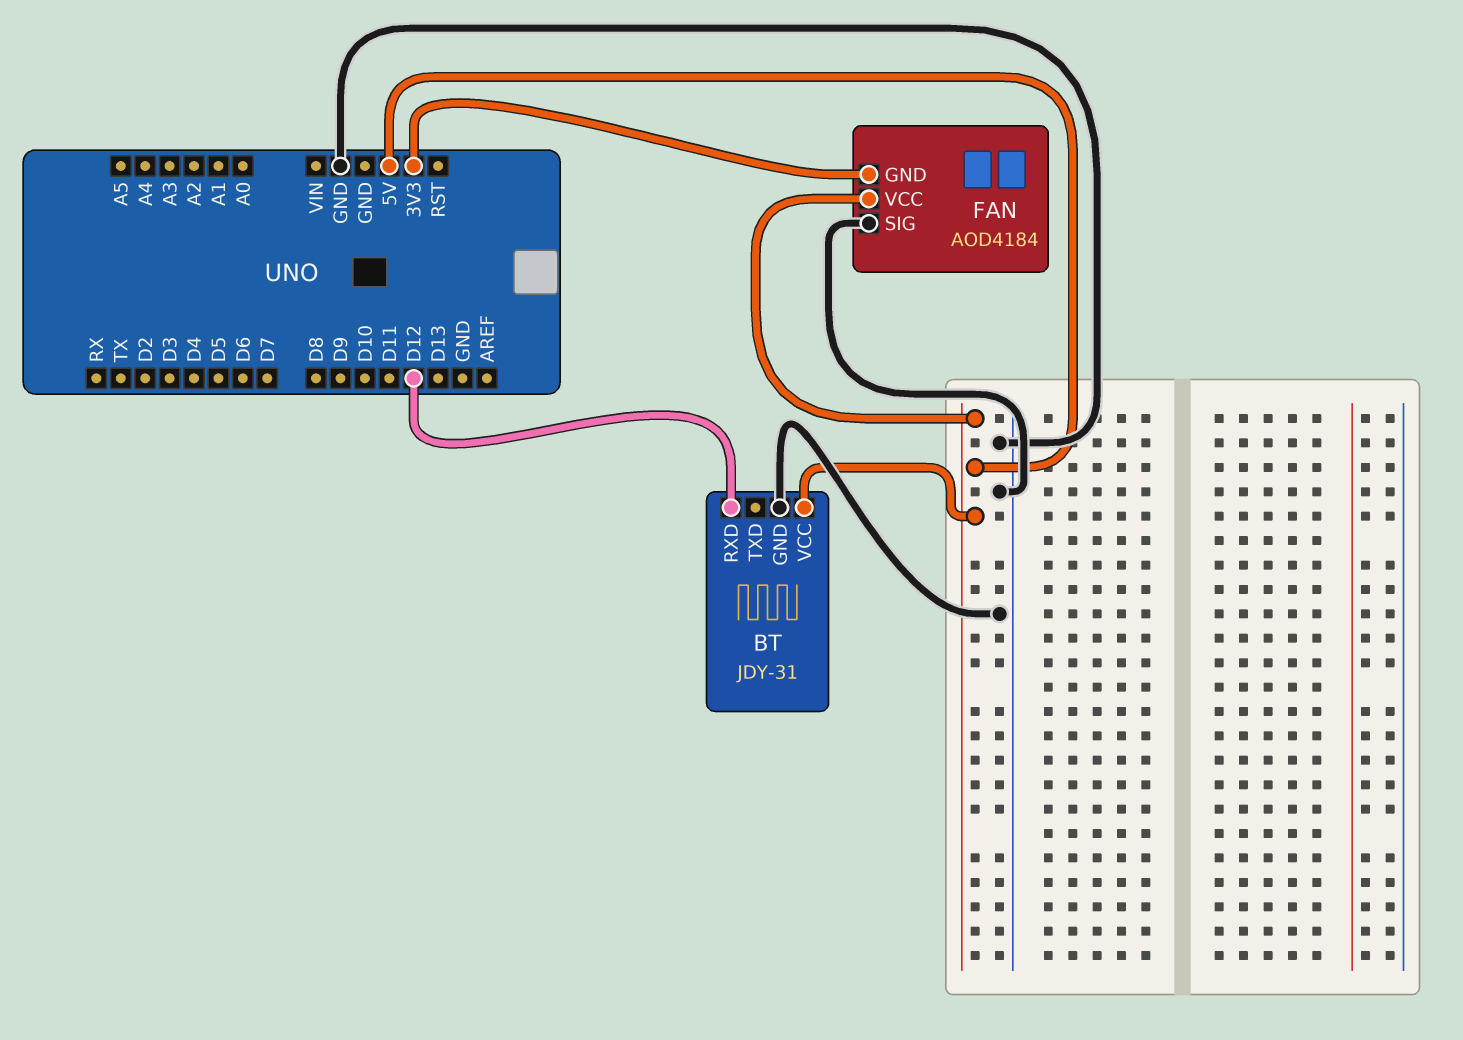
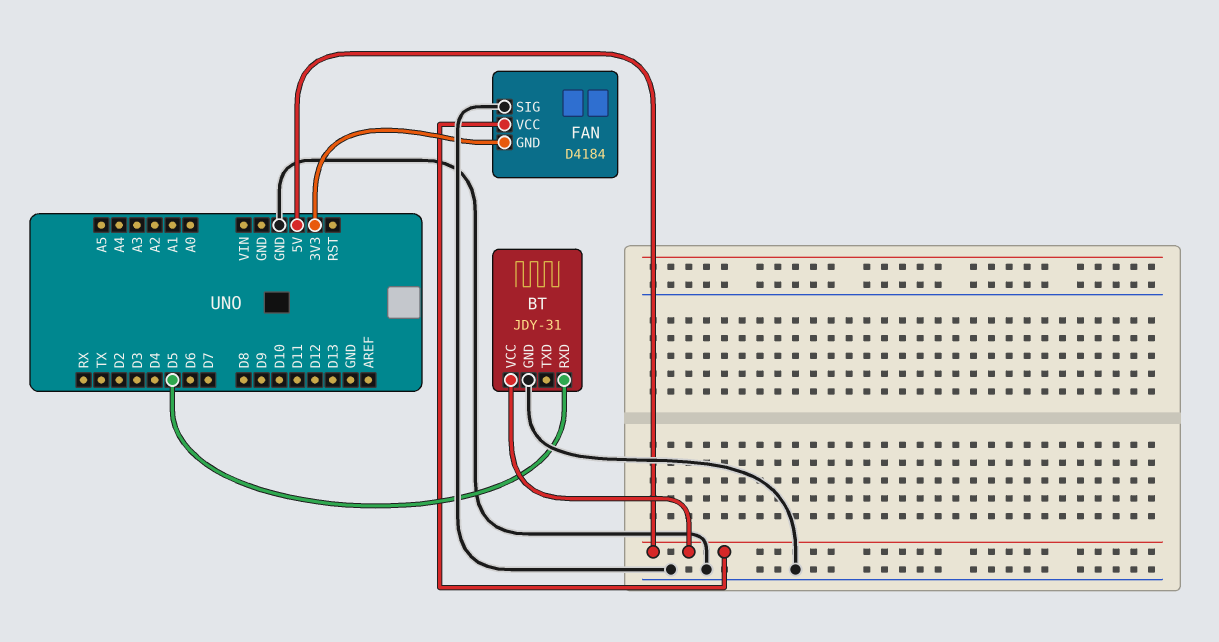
BT pin RXD: D12 -> D5
FAN: AOD4184 -> D4184

